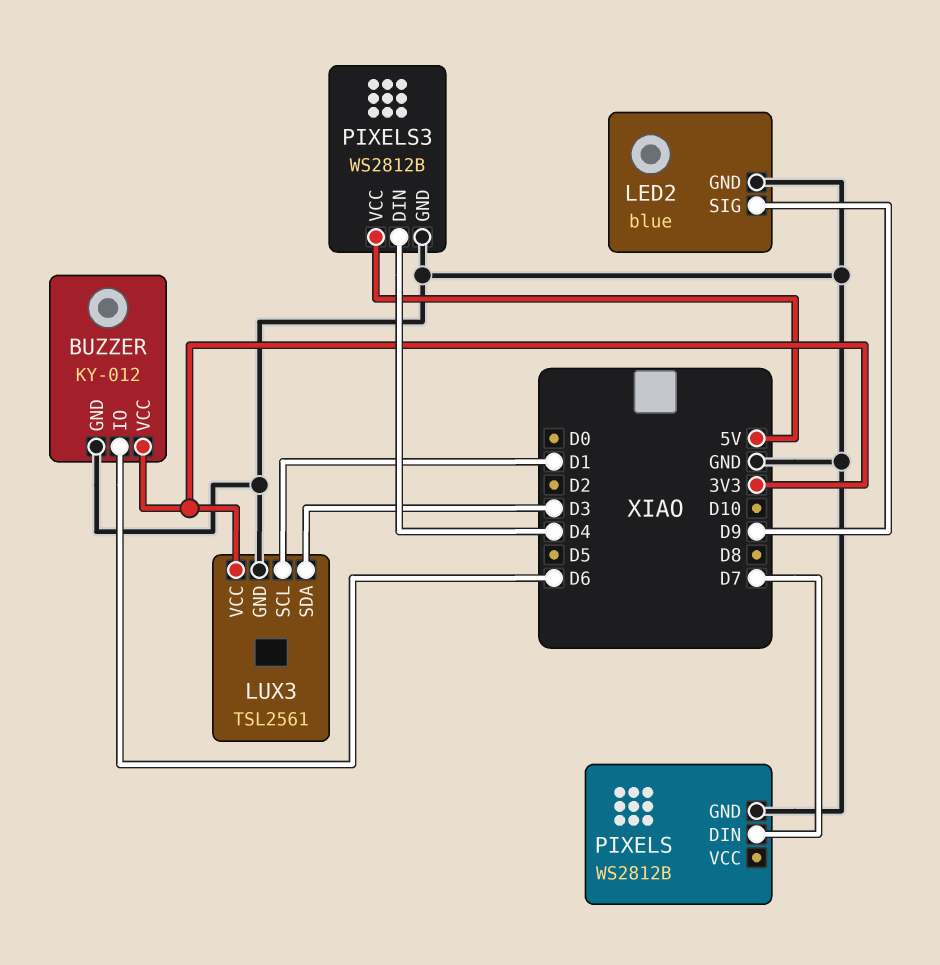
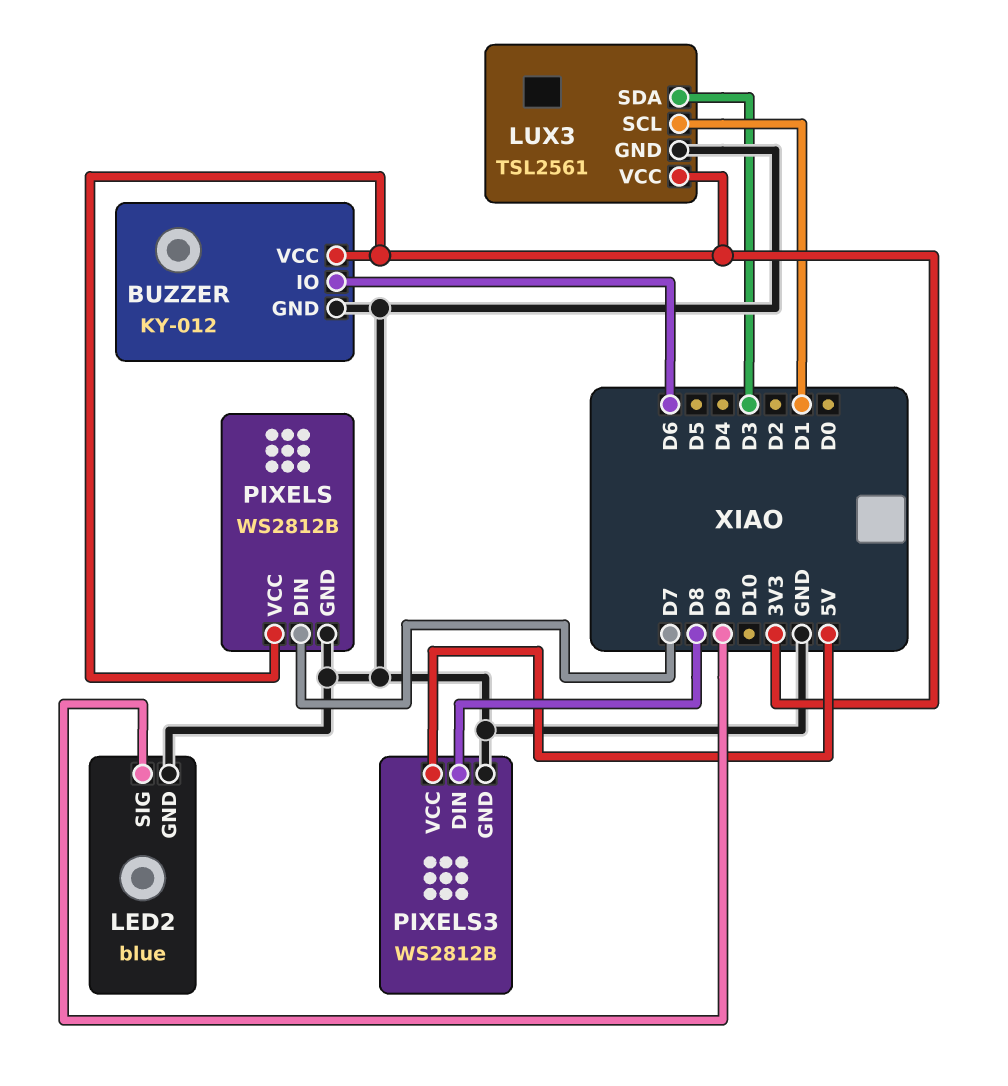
PIXELS pin VCC: none -> 3V3
PIXELS3 pin DIN: D4 -> D8

